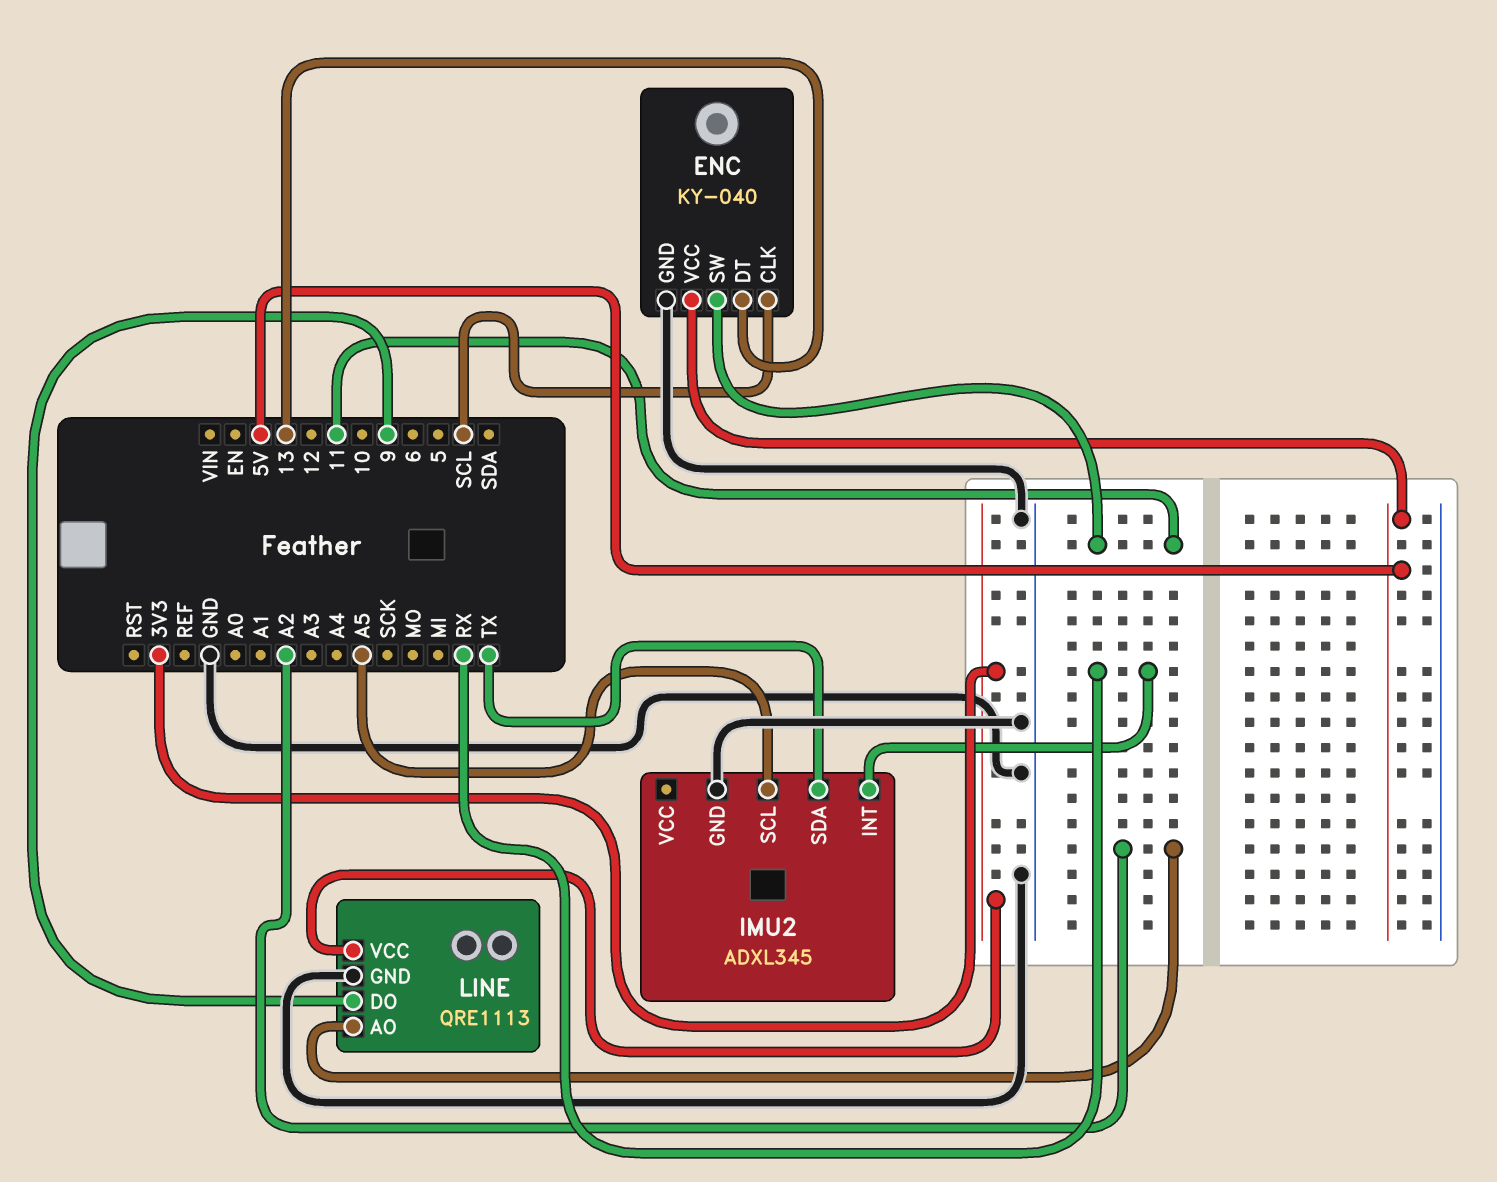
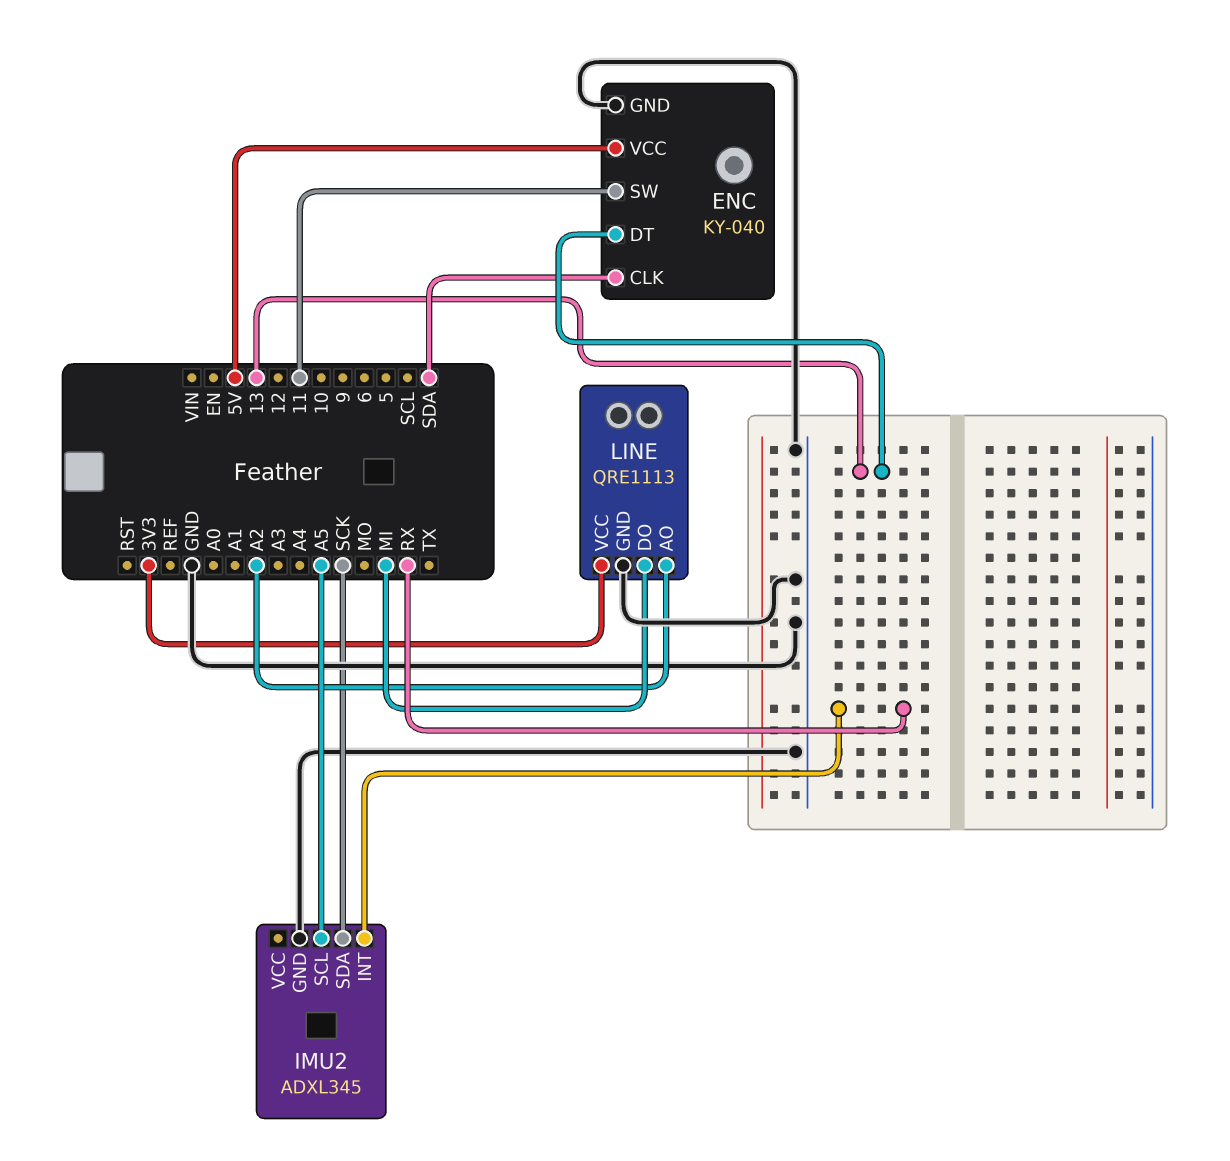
ENC pin CLK: SCL -> SDA
IMU2 pin SDA: TX -> SCK
LINE pin DO: 9 -> MI

